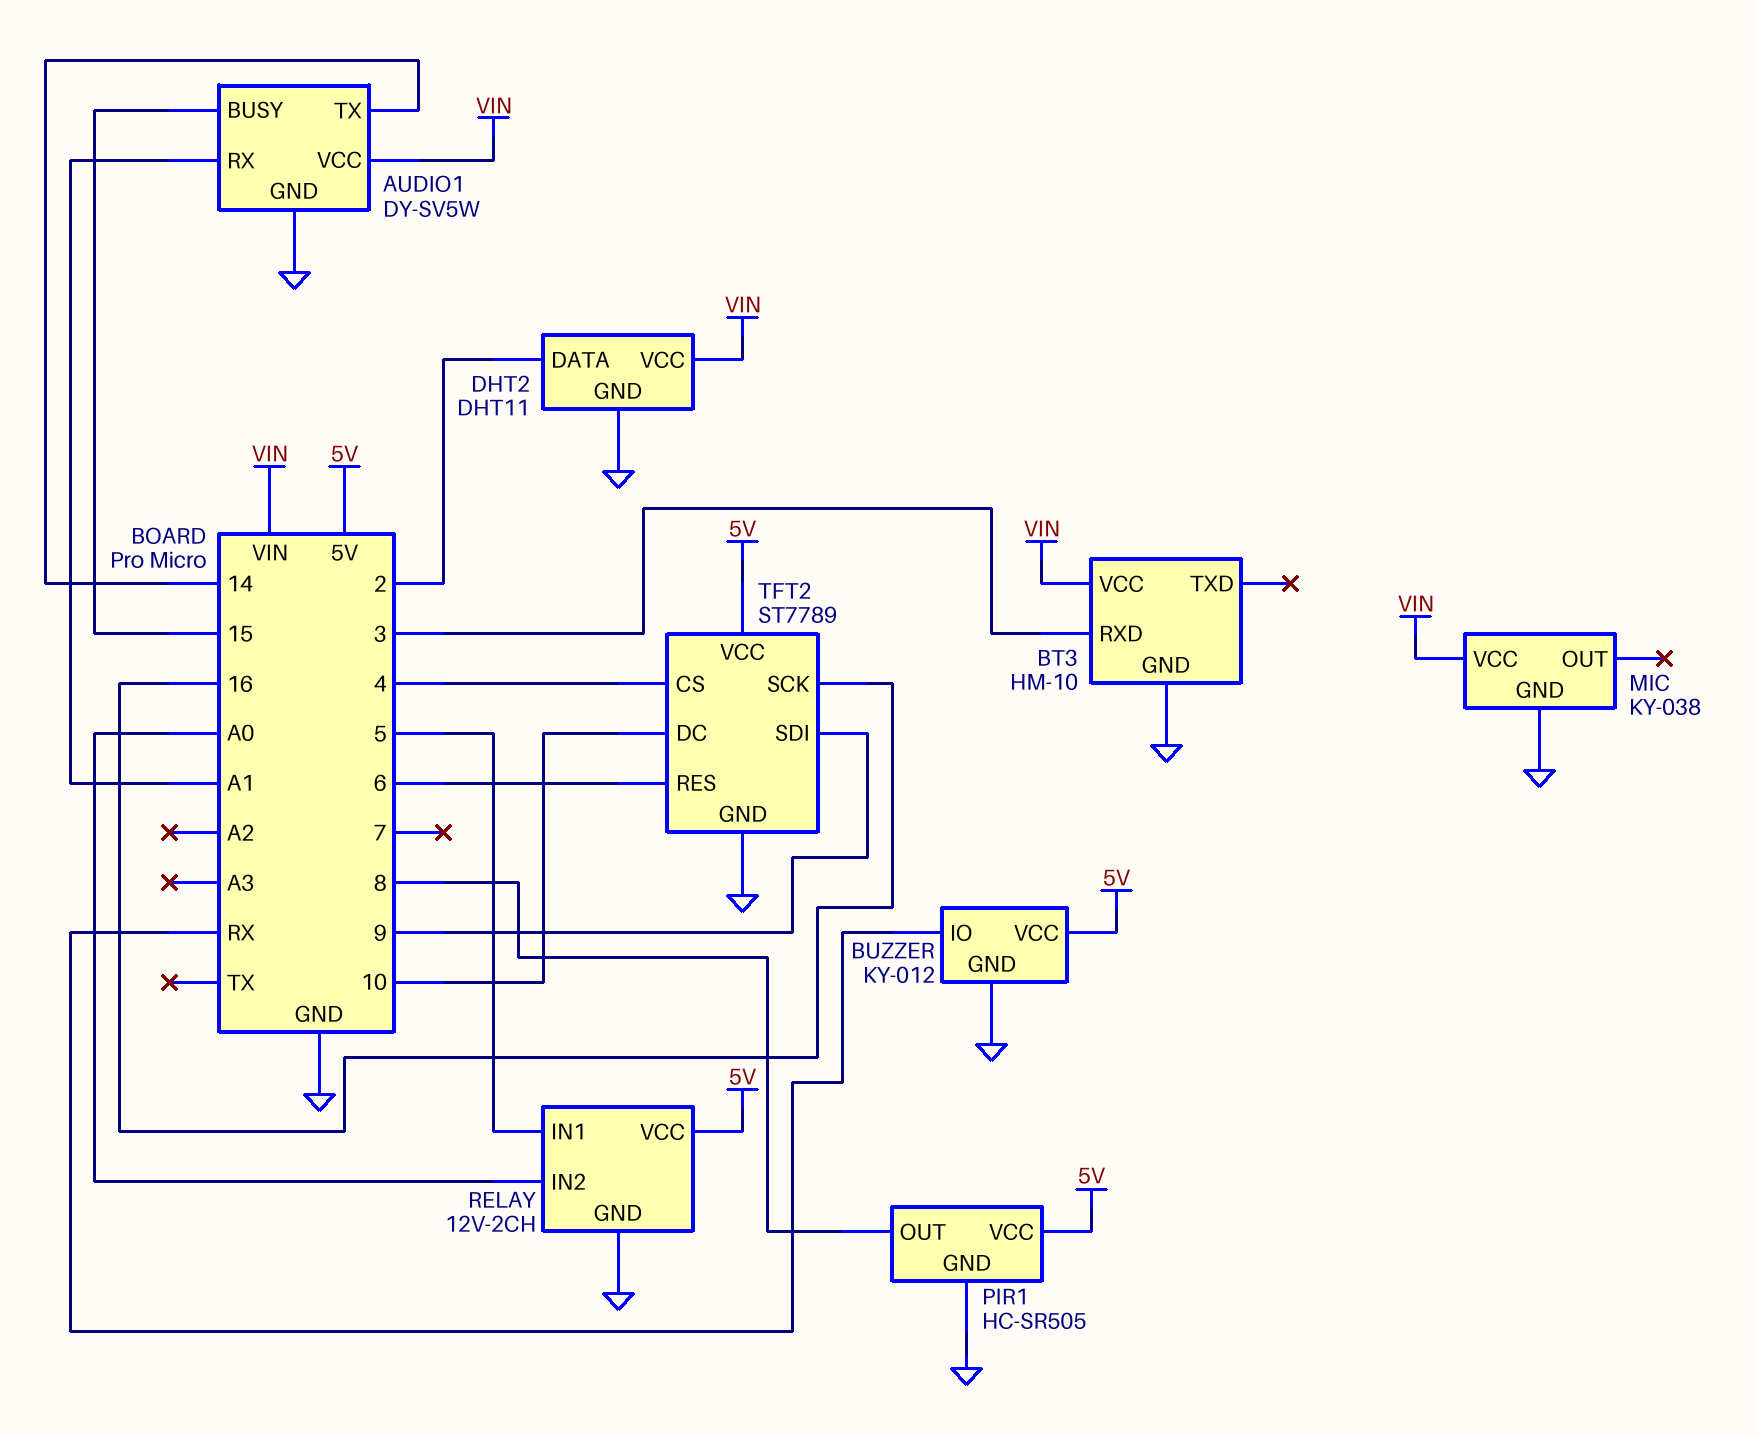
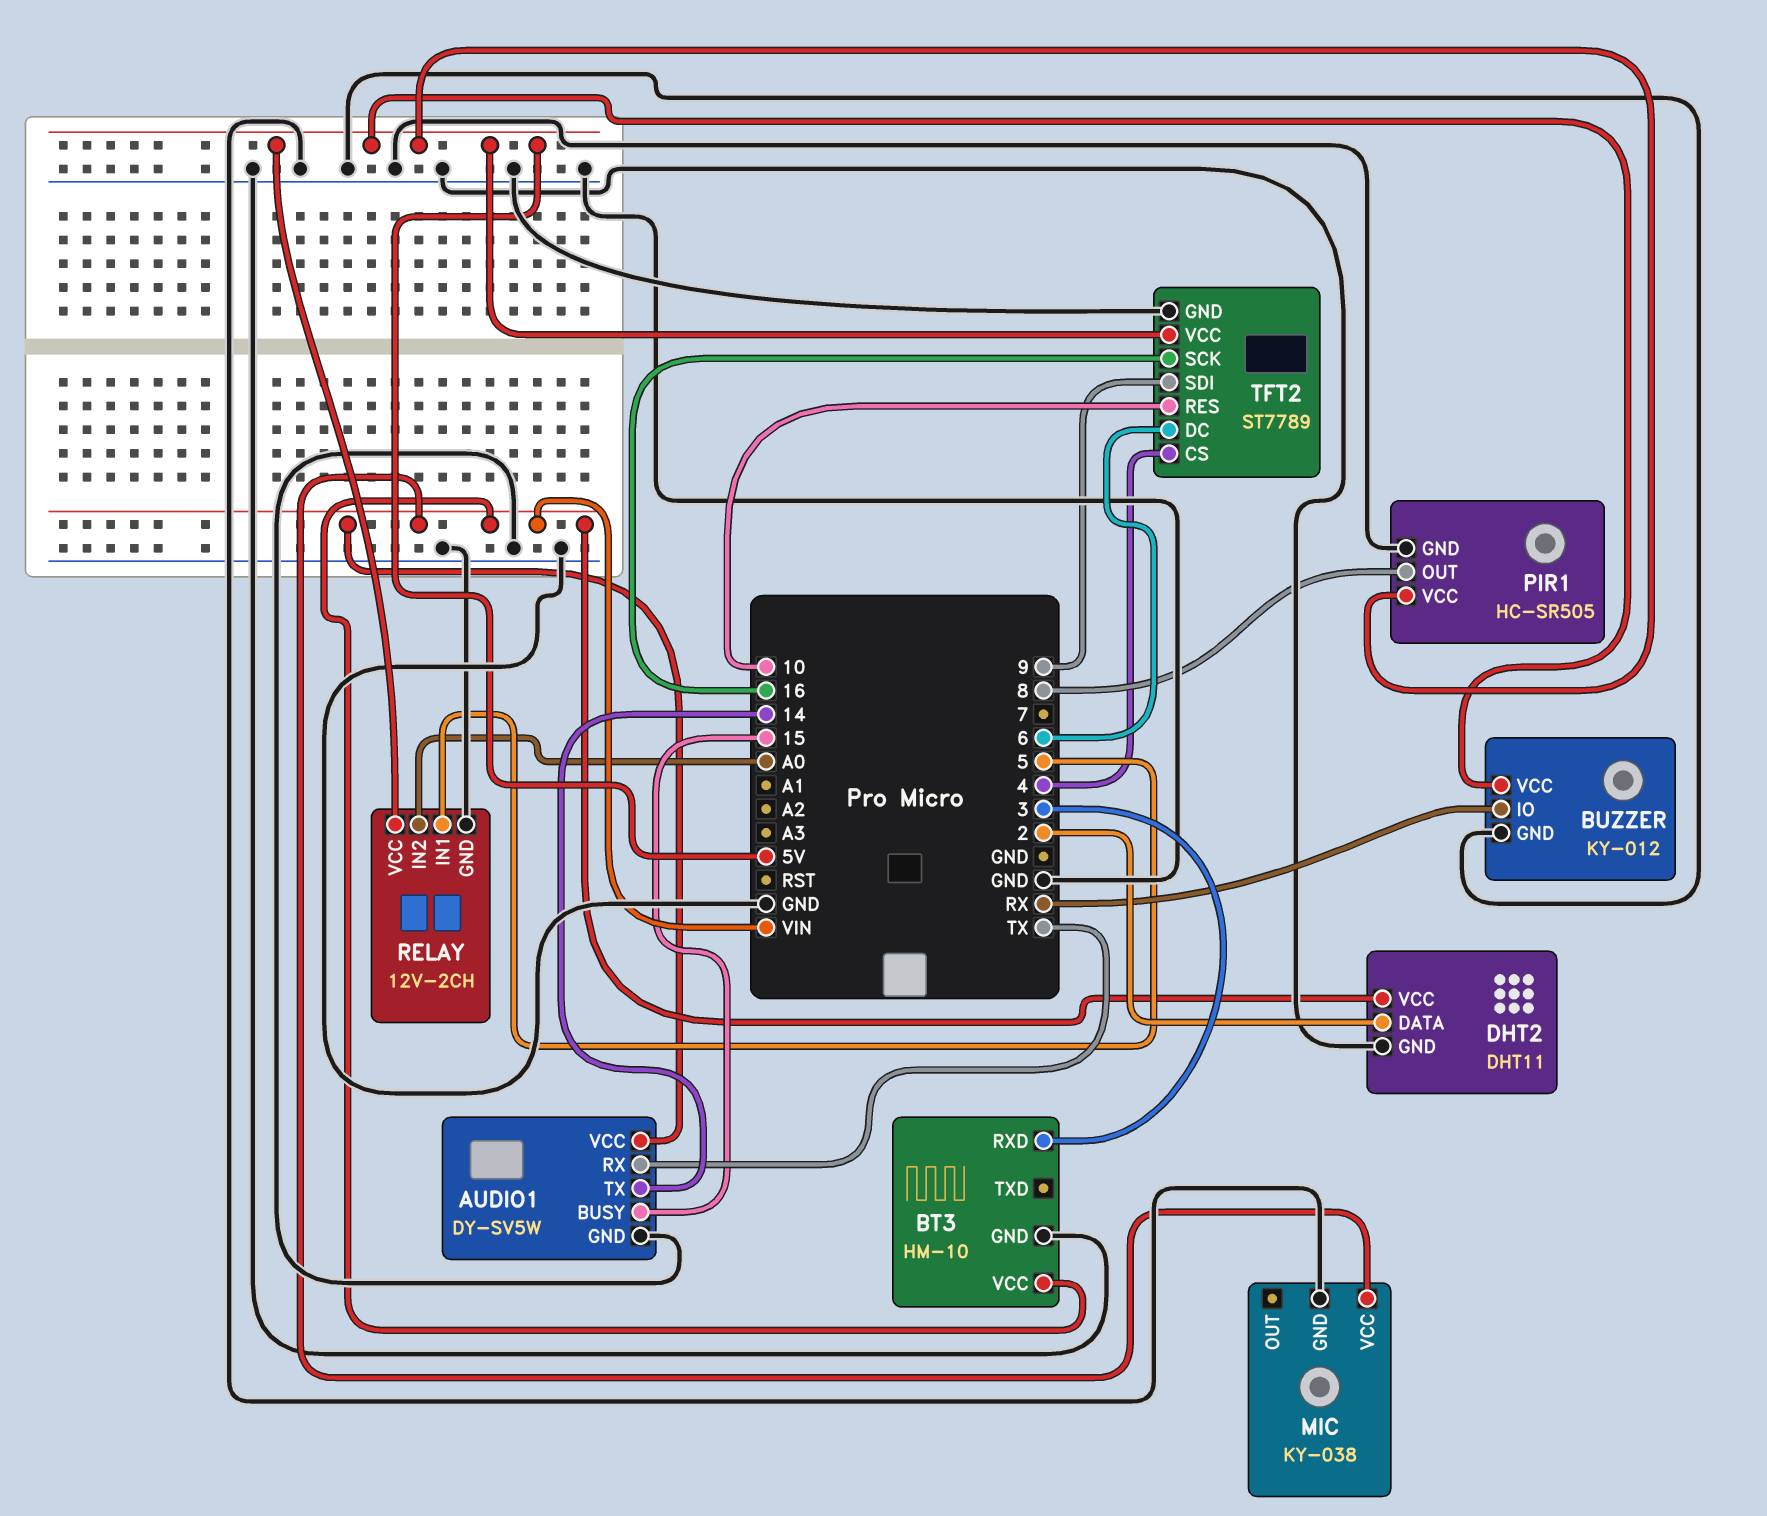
AUDIO1 pin RX: A1 -> TX
TFT2 pin DC: 10 -> 6
TFT2 pin RES: 6 -> 10

